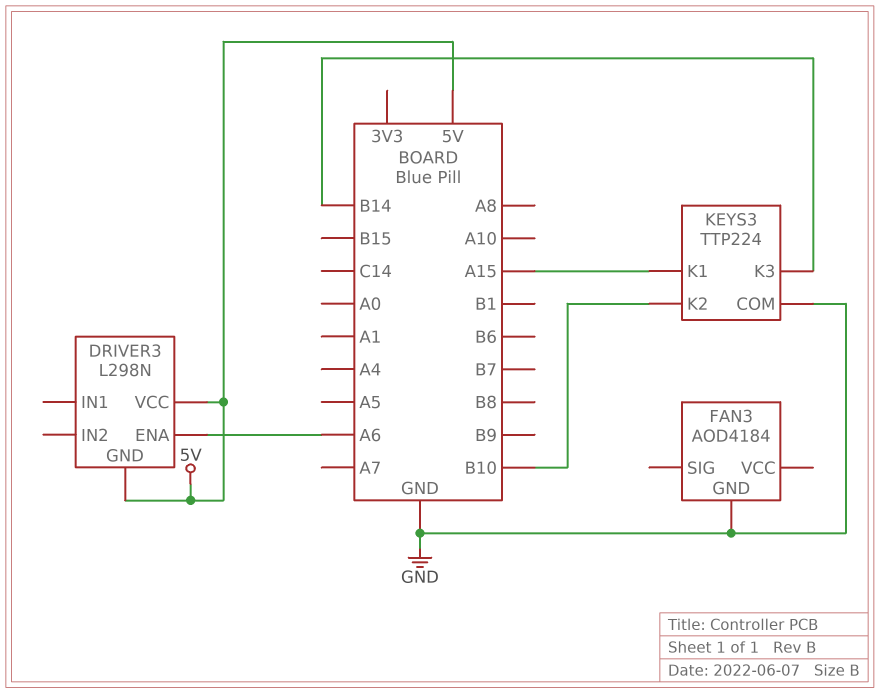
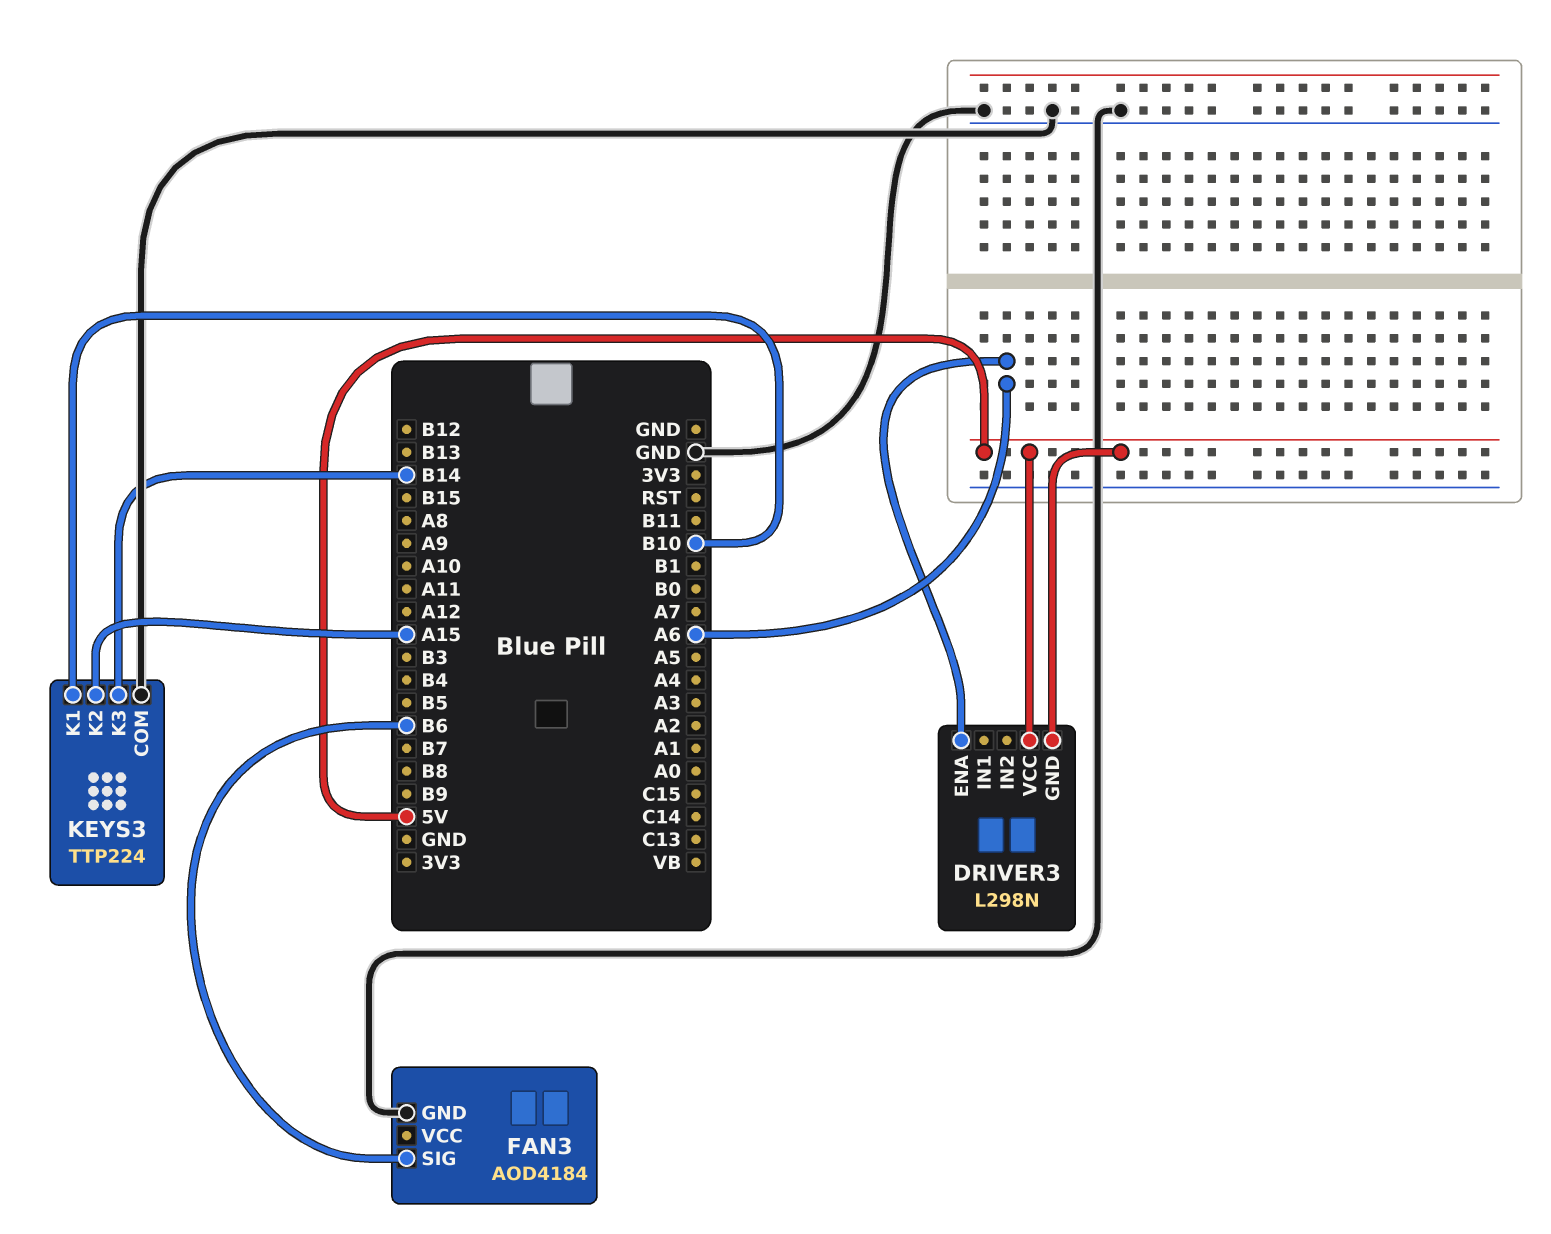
FAN3 pin SIG: none -> B6
KEYS3 pin K1: A15 -> B10
KEYS3 pin K2: B10 -> A15

